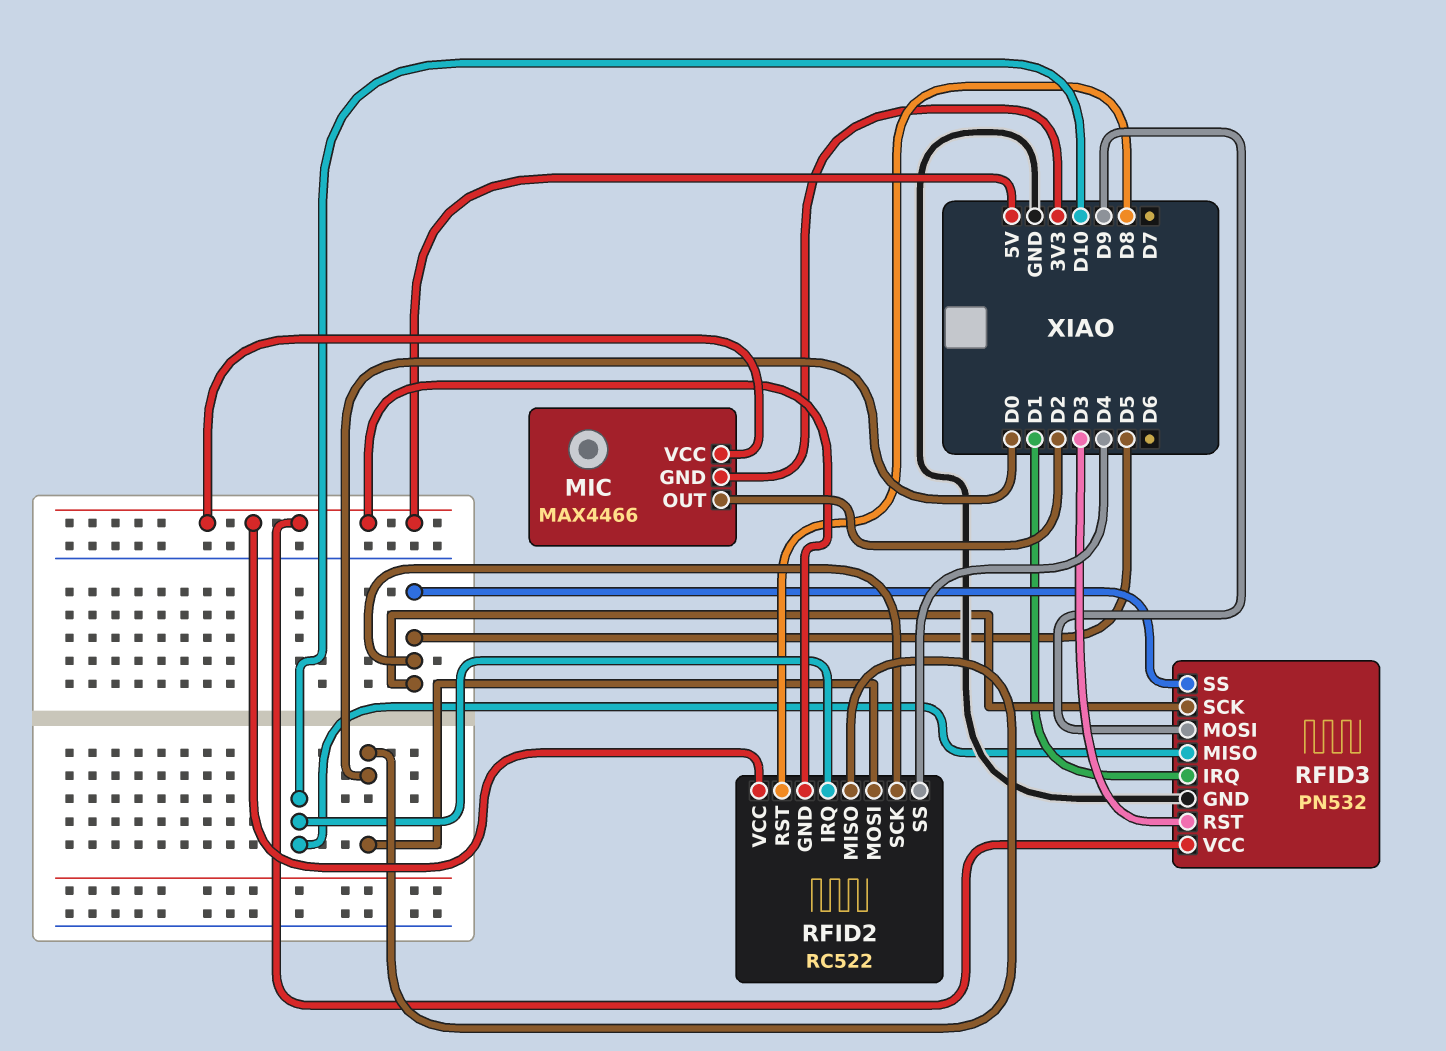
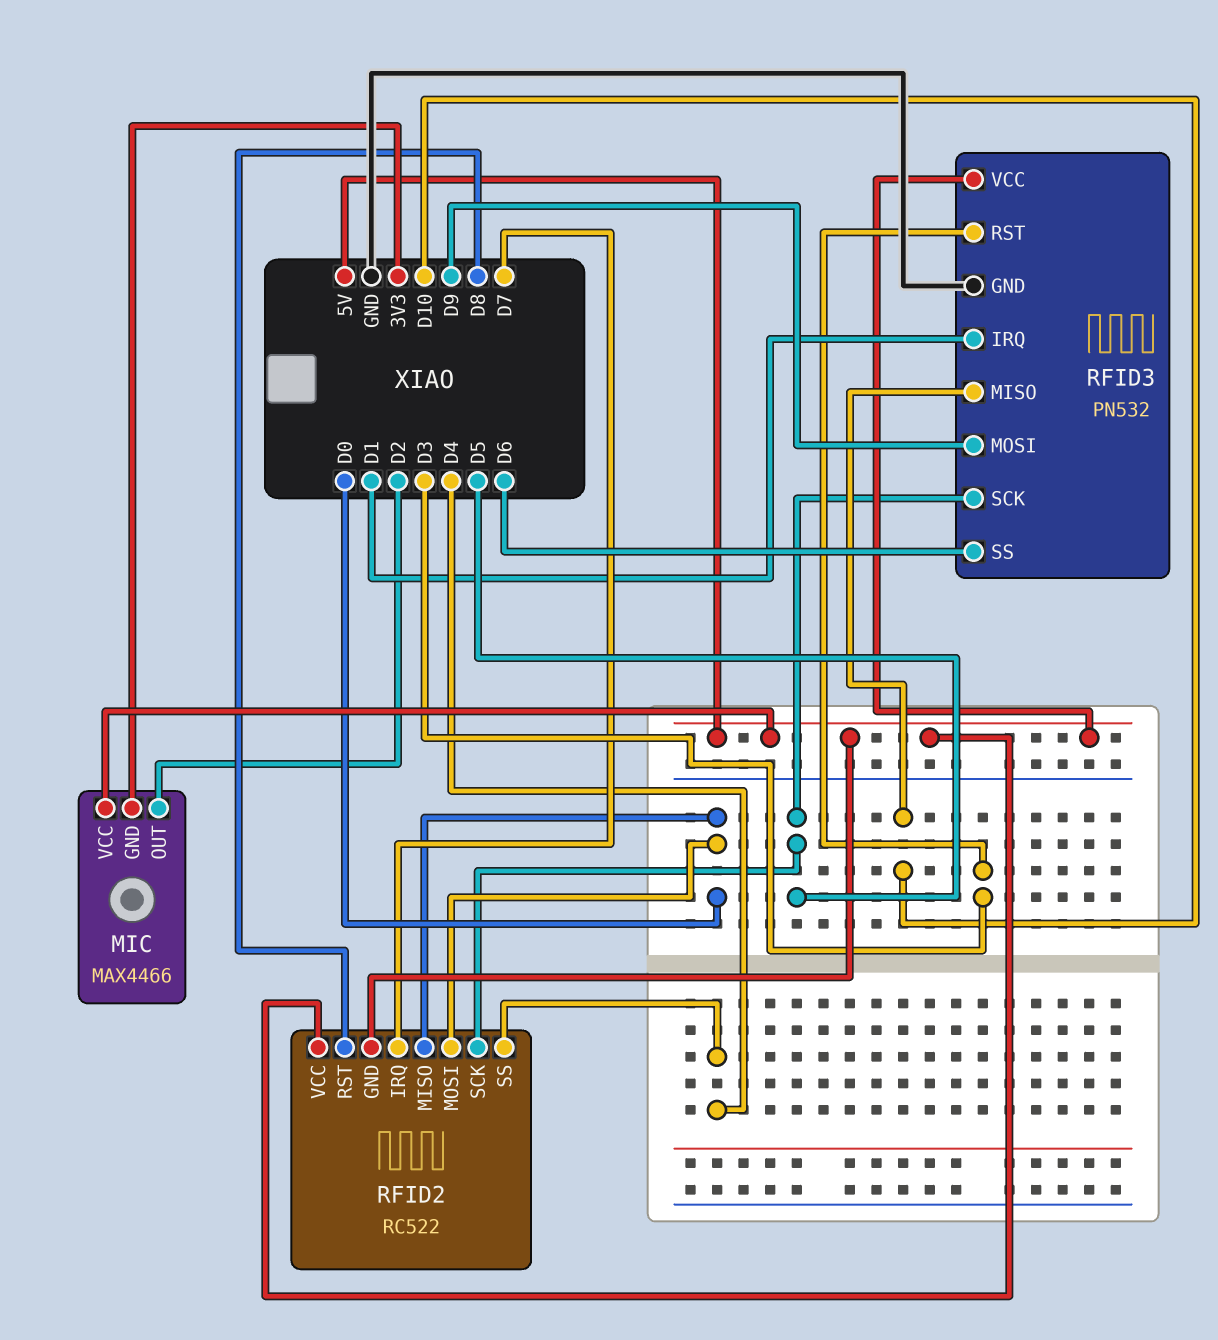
RFID2 pin IRQ: D10 -> D7
RFID3 pin SS: D5 -> D6

